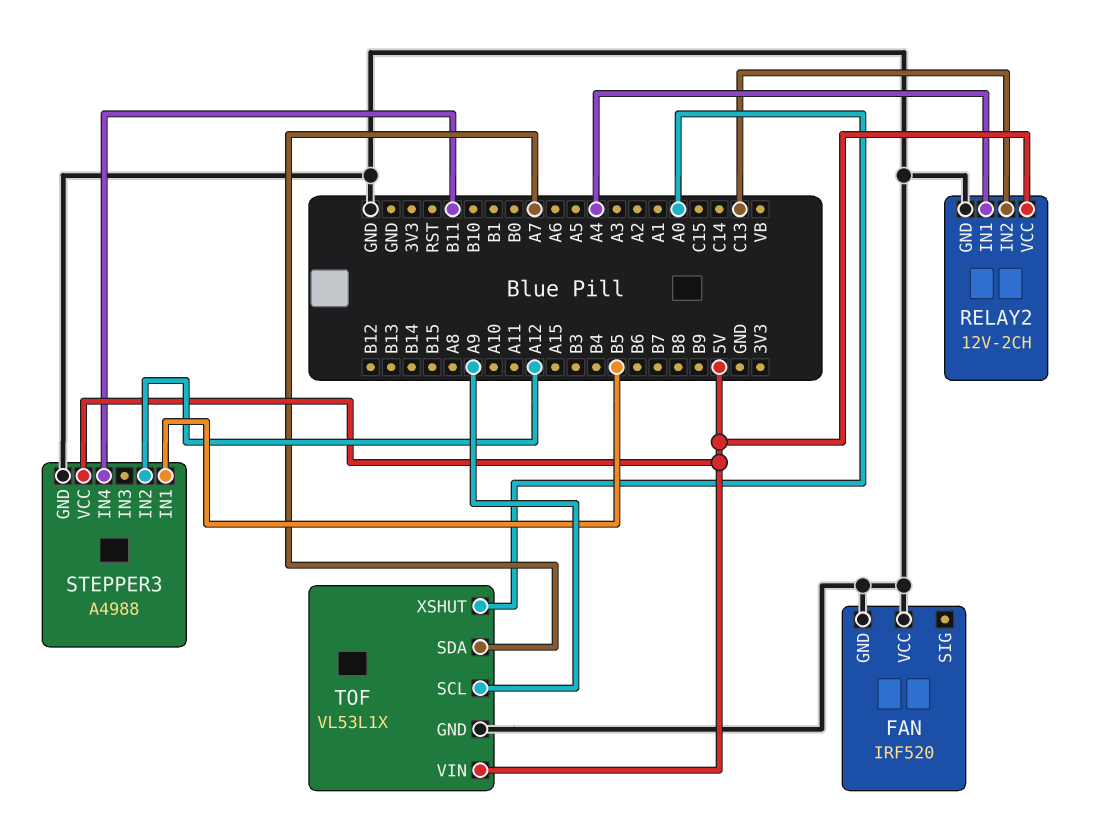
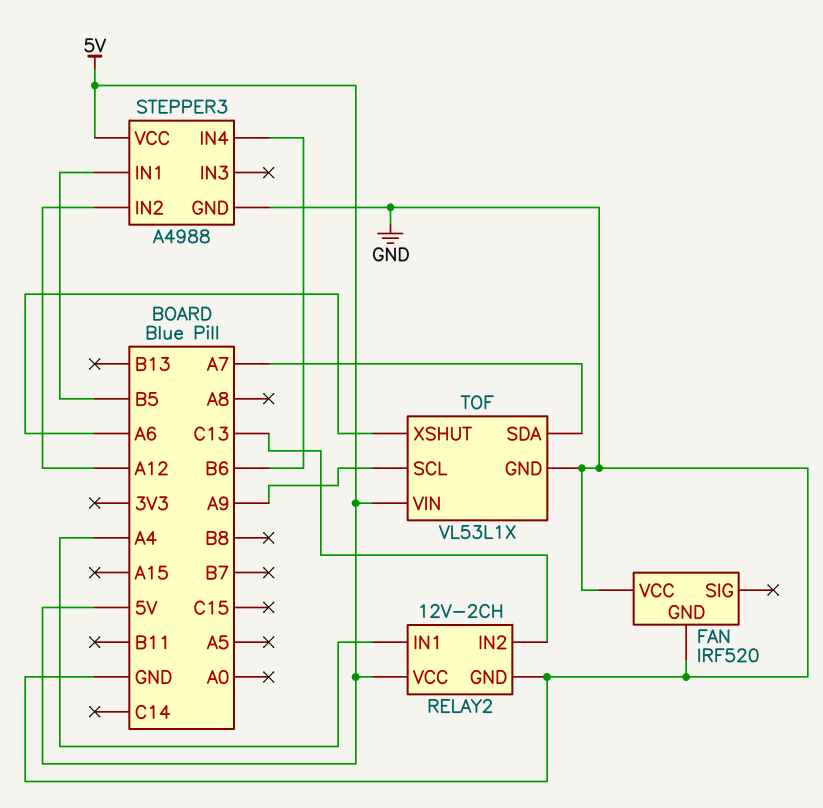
STEPPER3 pin IN4: B11 -> B6
TOF pin XSHUT: A0 -> A6

